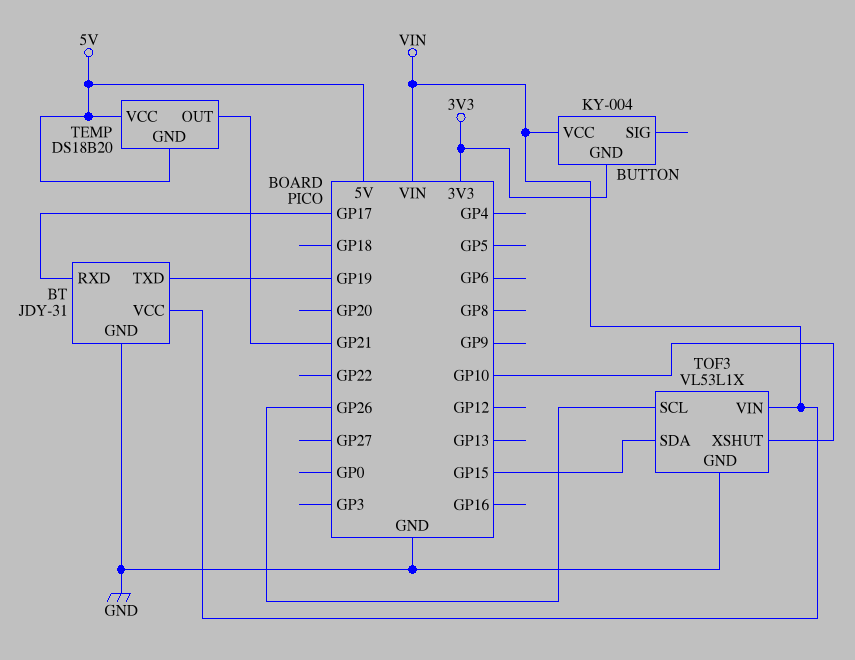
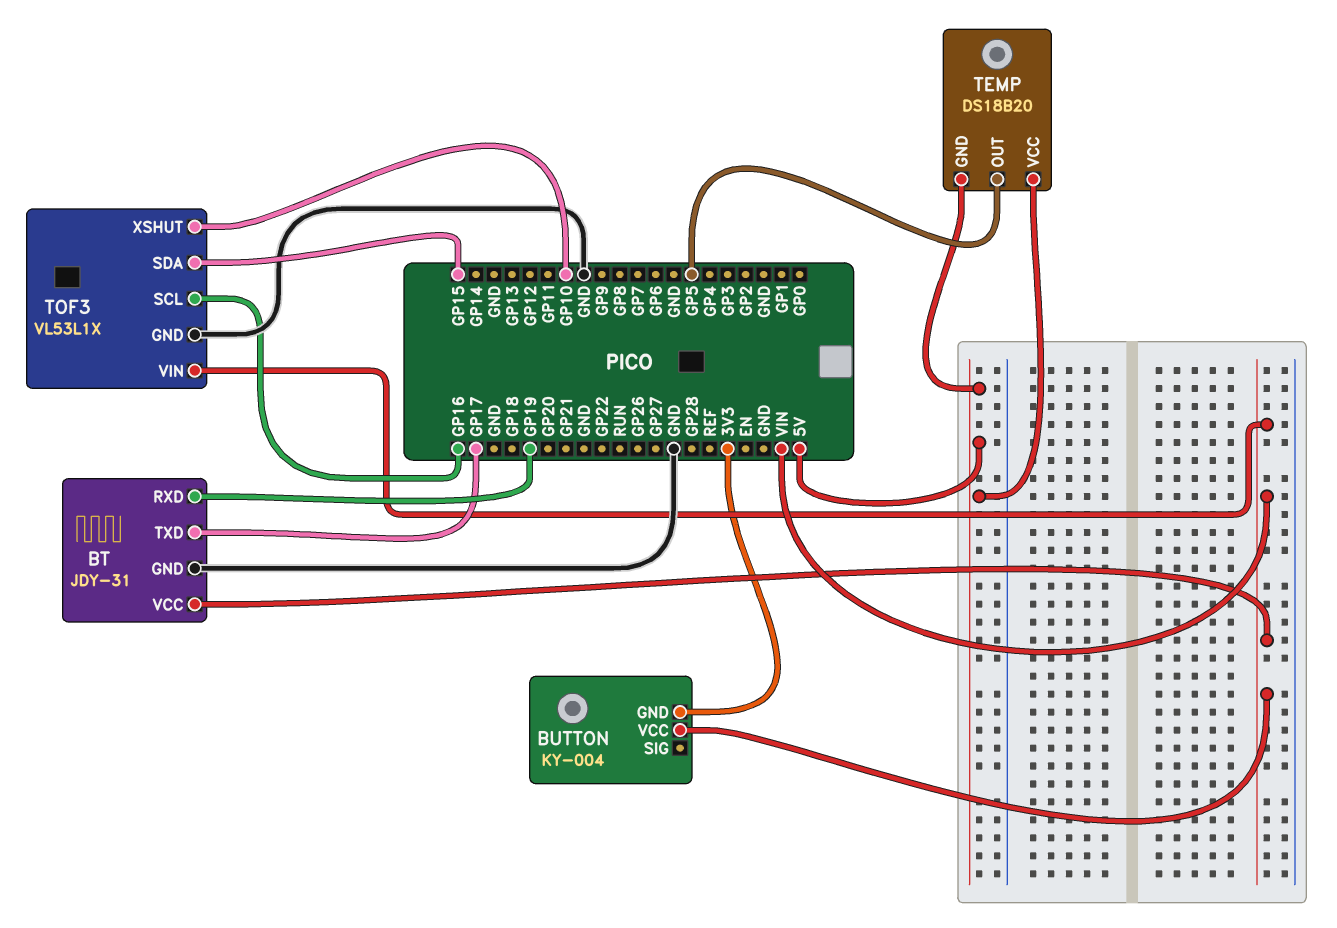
BT pin RXD: GP17 -> GP19
BT pin TXD: GP19 -> GP17
TEMP pin OUT: GP21 -> GP5
TOF3 pin SCL: GP26 -> GP16

